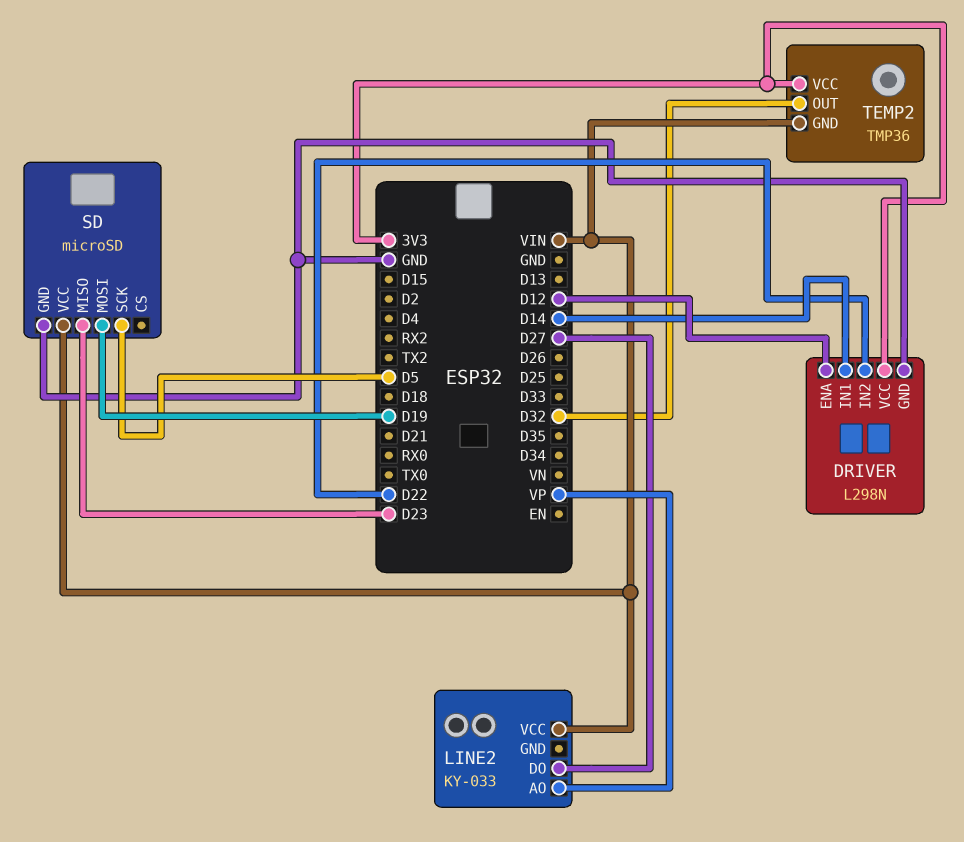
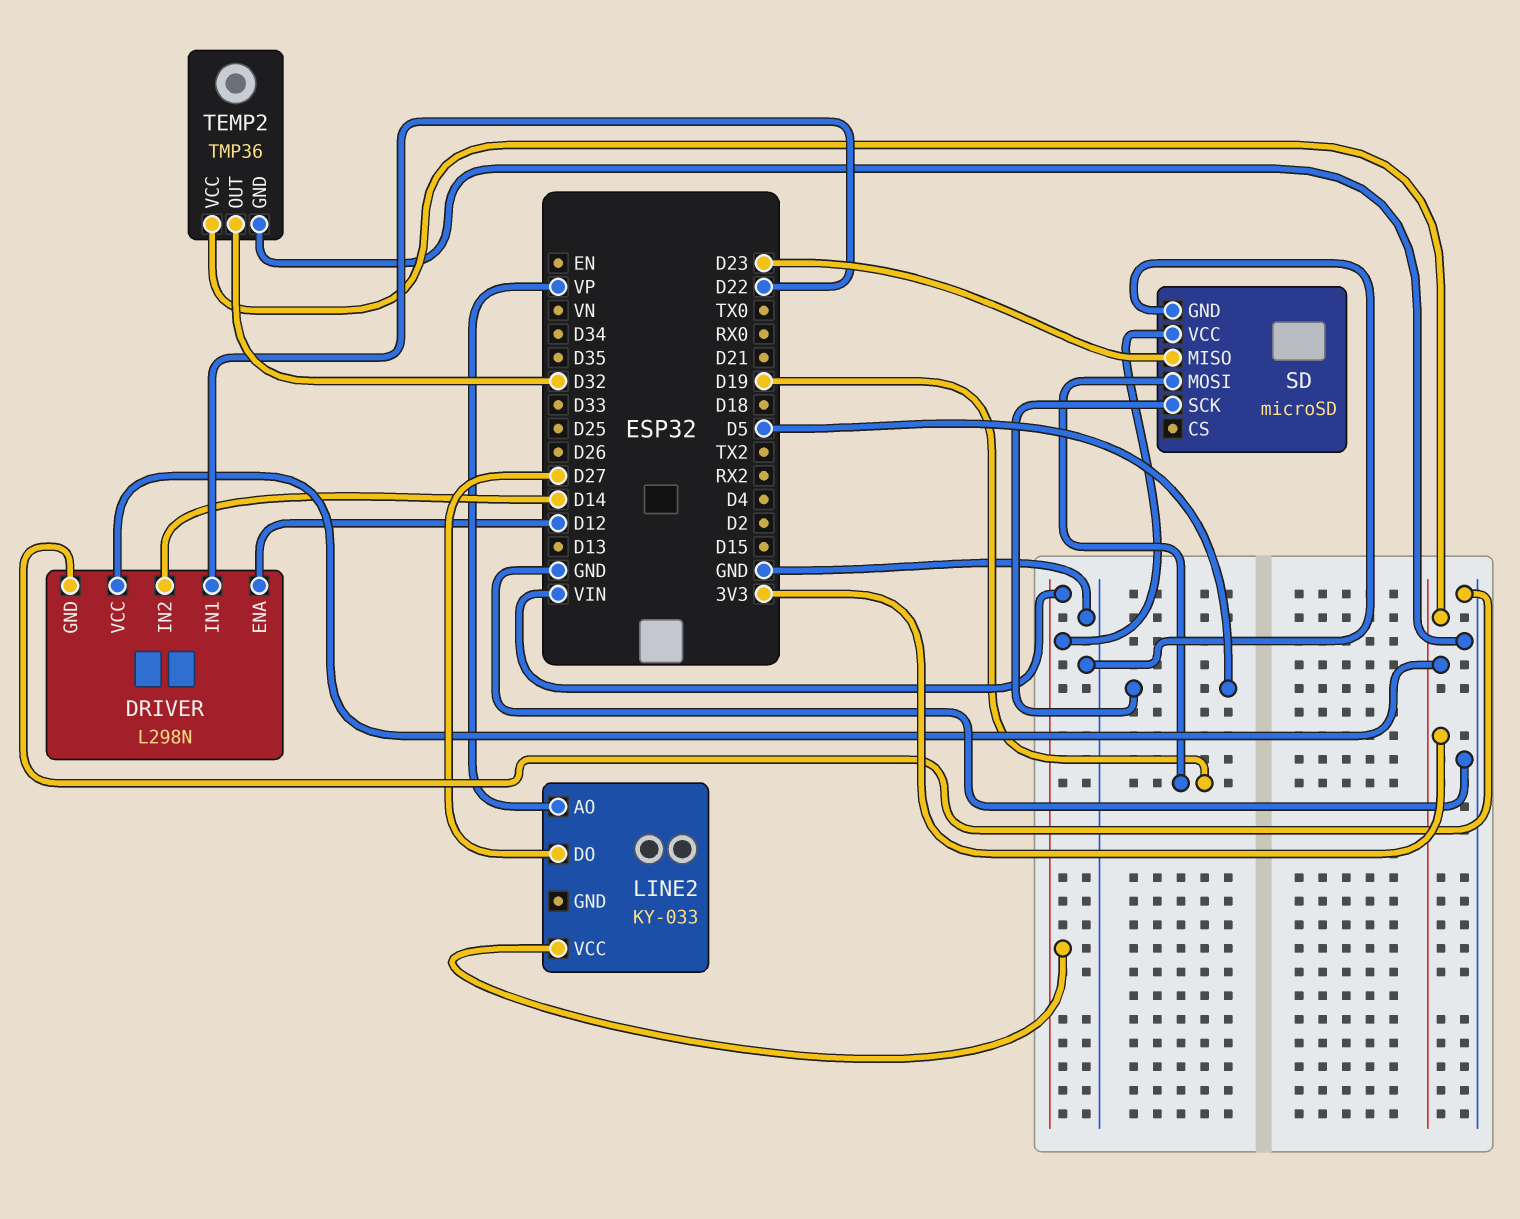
DRIVER pin IN1: D14 -> D22
DRIVER pin IN2: D22 -> D14
TEMP2 pin GND: VIN -> GND

